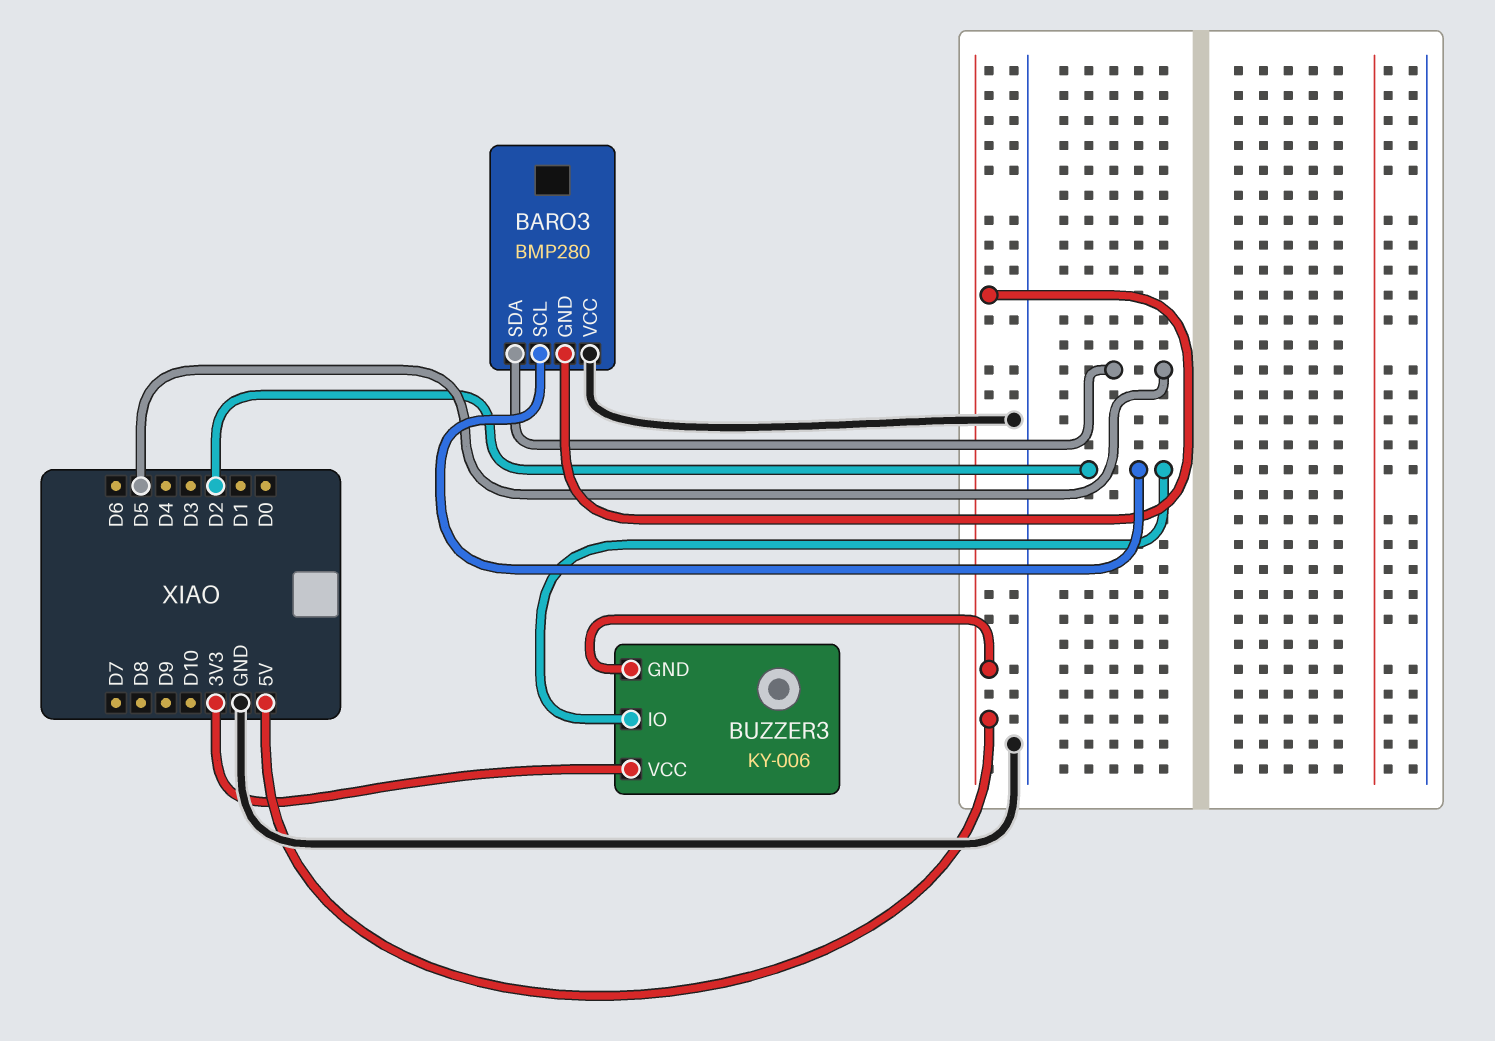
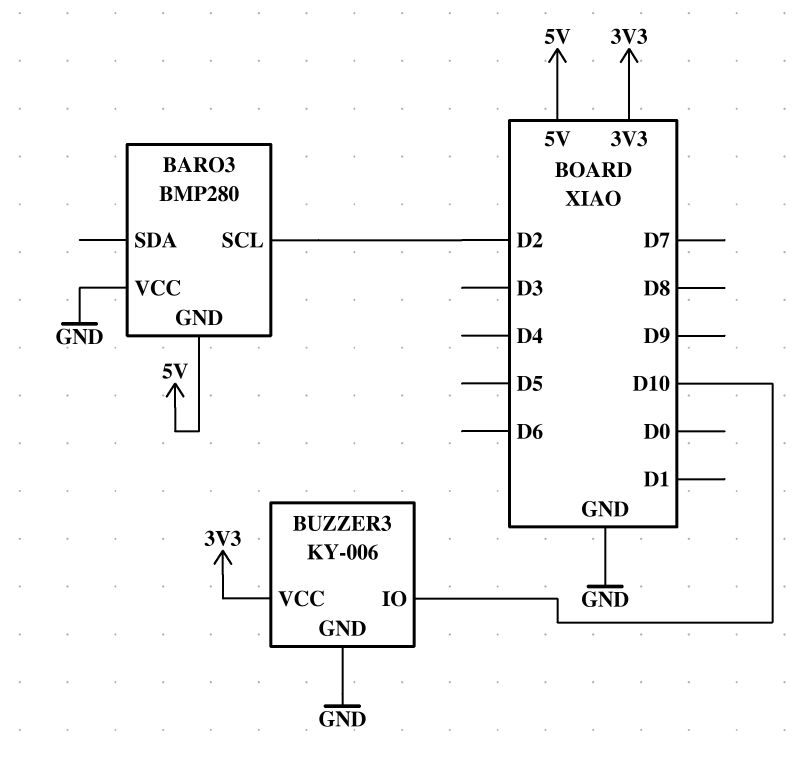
BARO3 pin SDA: D5 -> none
BUZZER3 pin GND: 5V -> GND
BUZZER3 pin IO: D2 -> D10

